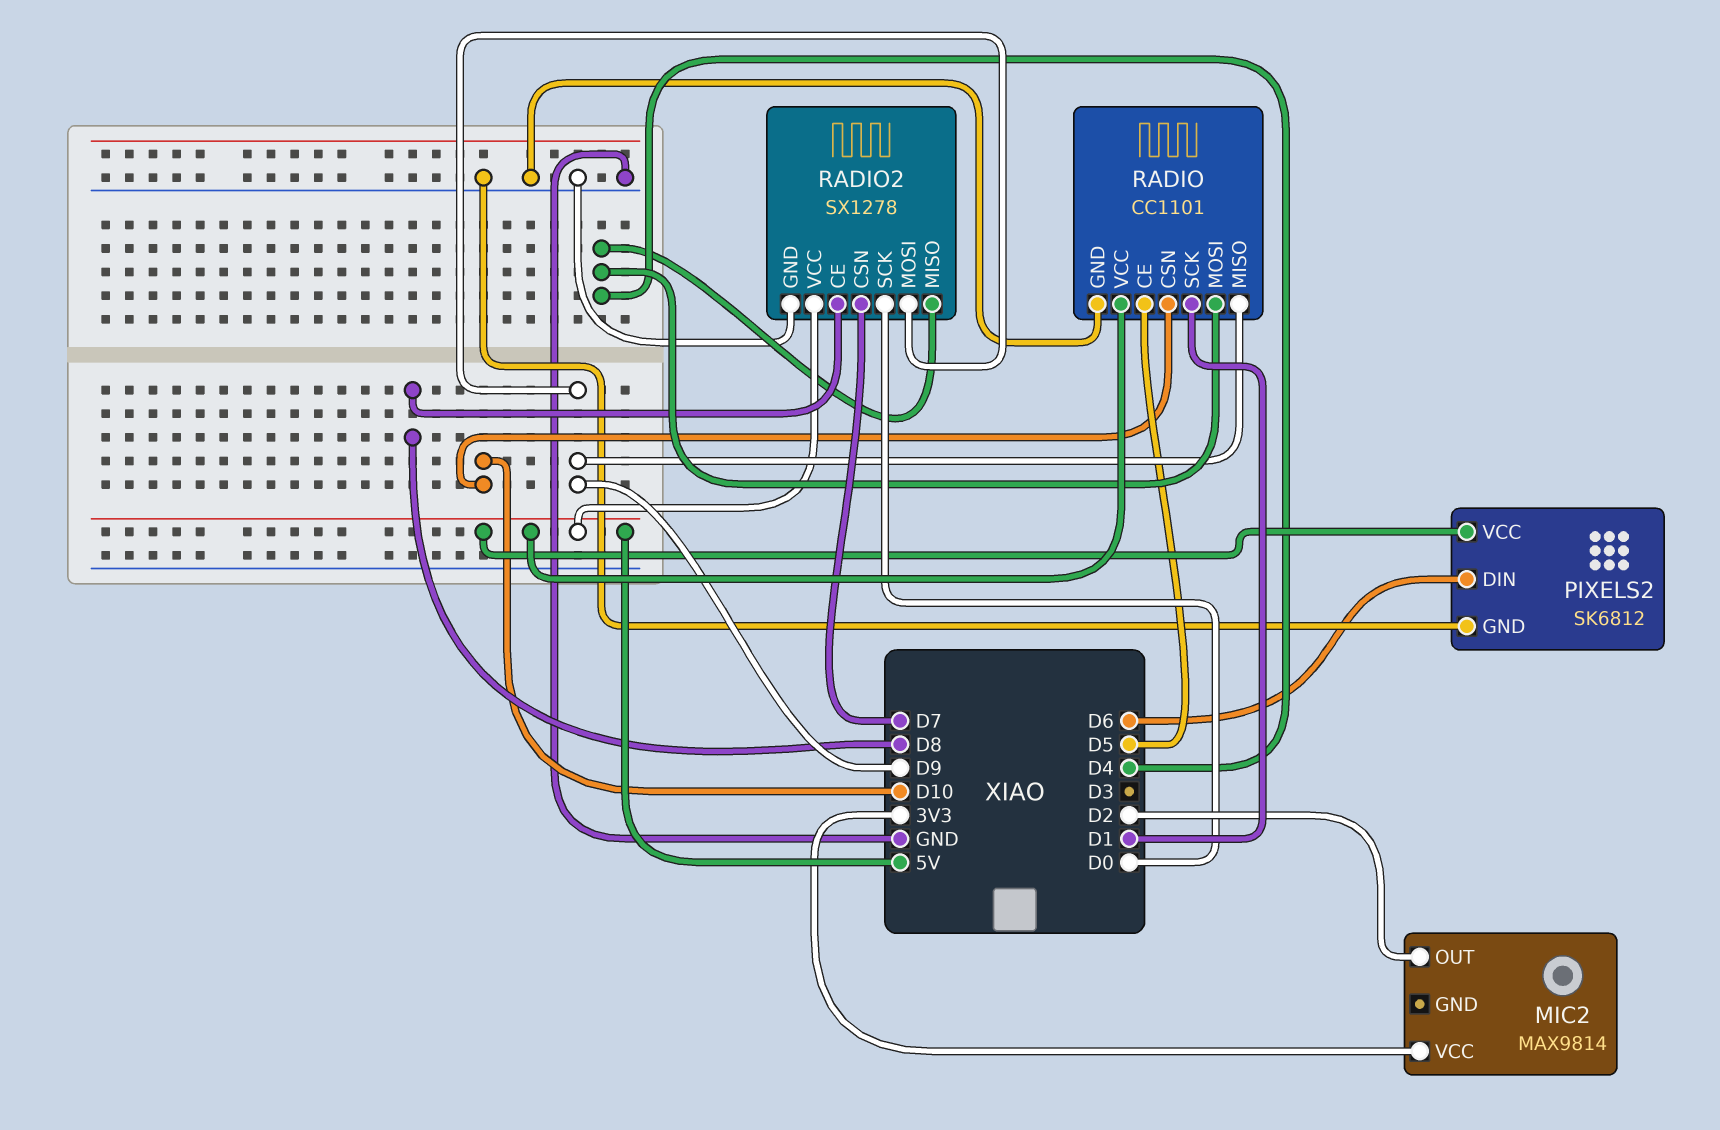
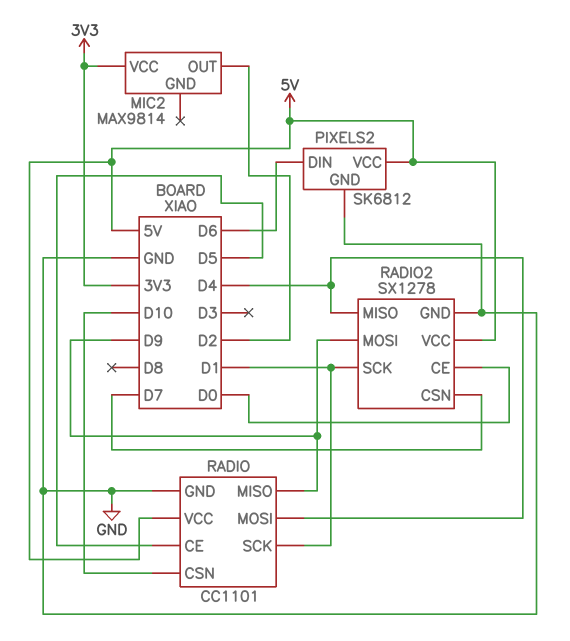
RADIO2 pin CE: D8 -> D0
RADIO2 pin SCK: D0 -> D1

